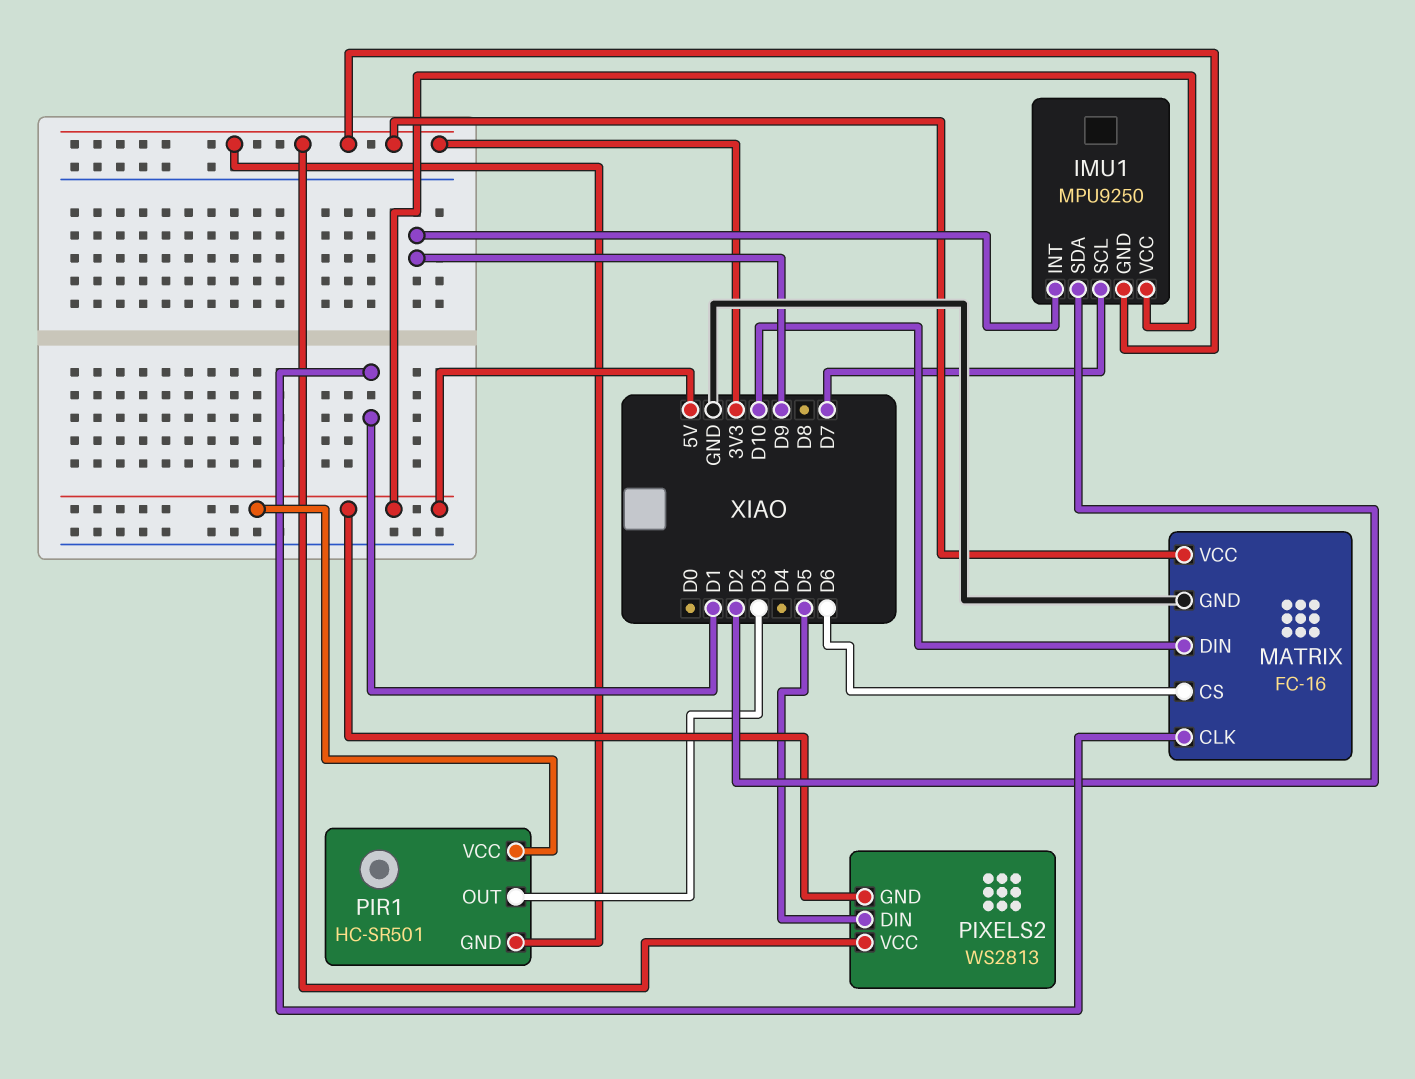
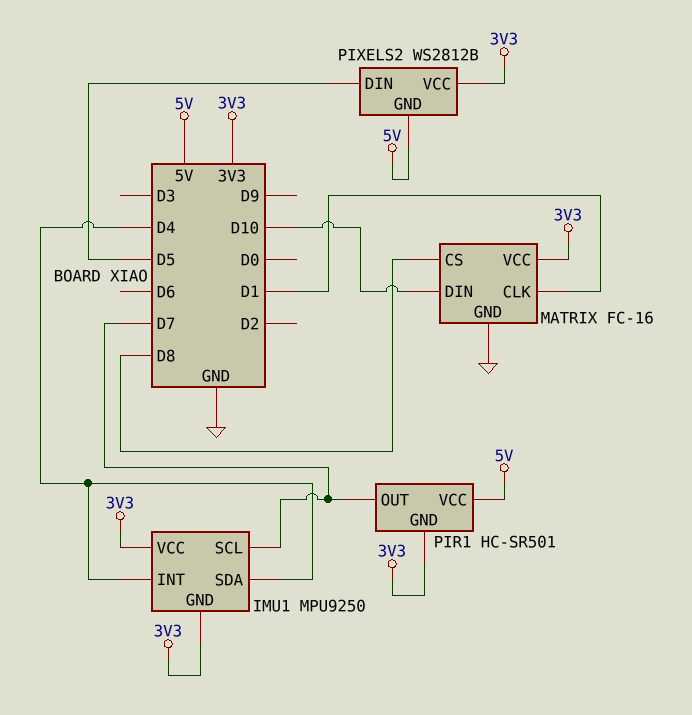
IMU1 pin INT: D9 -> D4
IMU1 pin SDA: D2 -> D4
IMU1 pin VCC: 5V -> 3V3
MATRIX pin CS: D6 -> D8
PIR1 pin OUT: D3 -> D7
PIXELS2: WS2813 -> WS2812B

